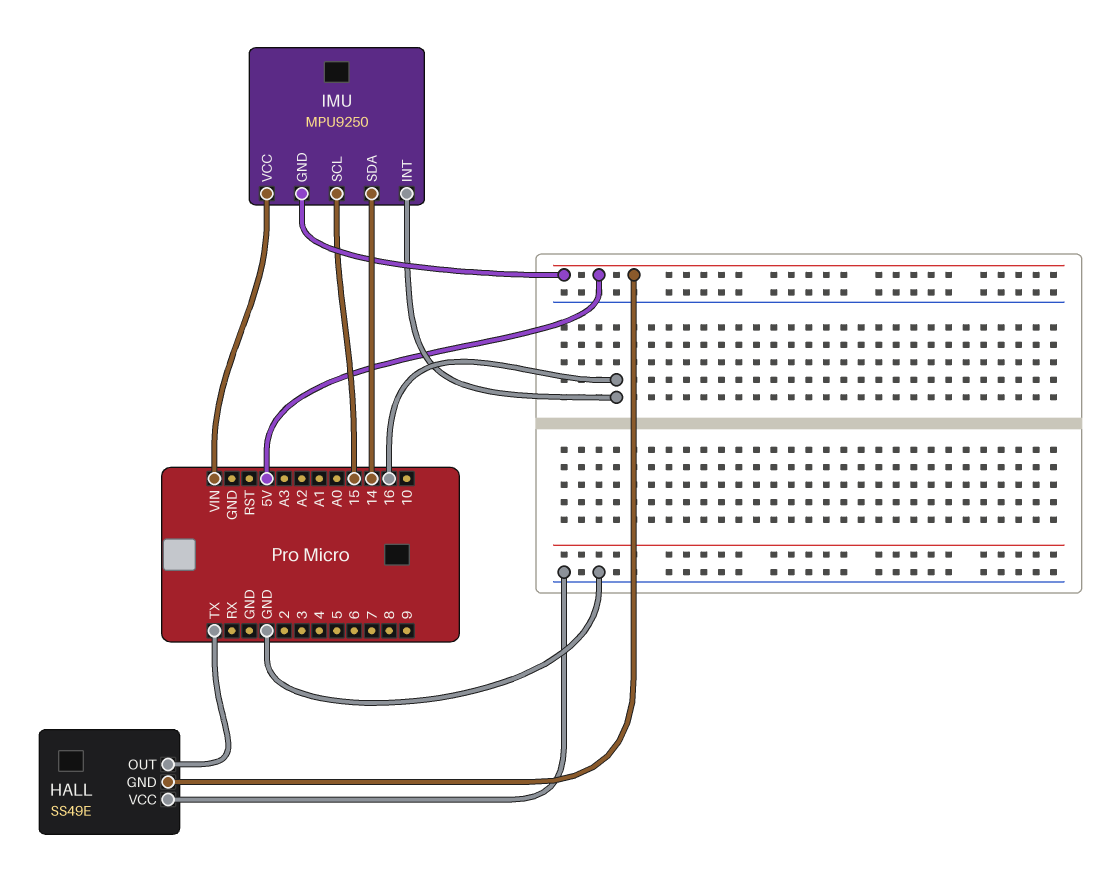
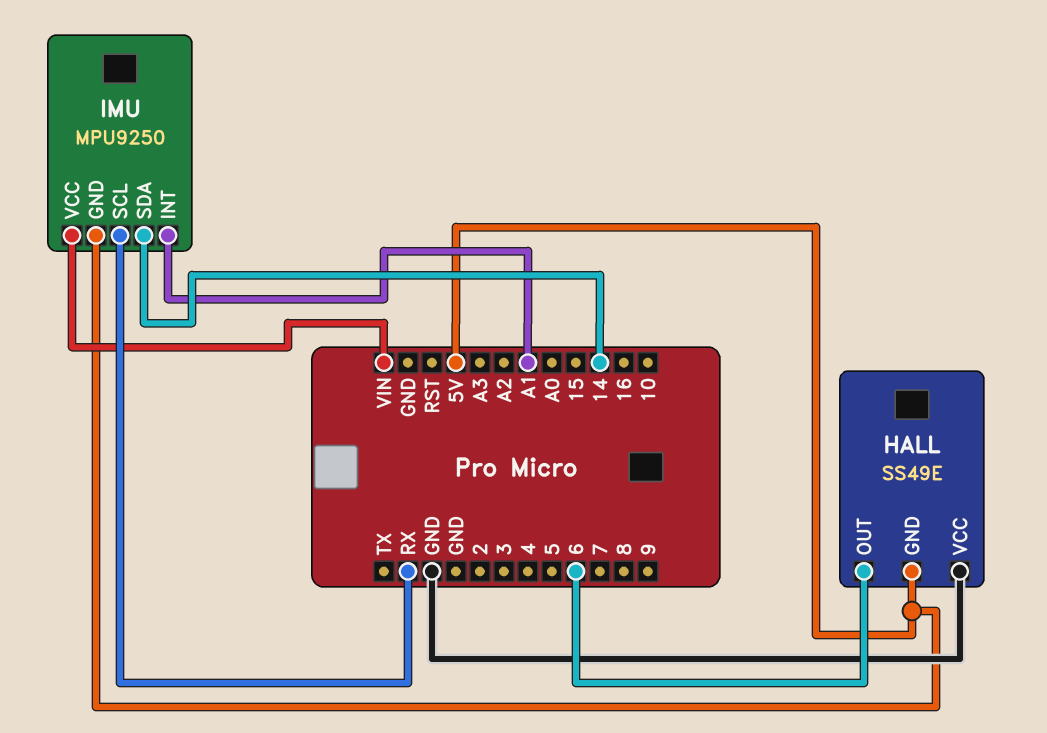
HALL pin OUT: TX -> 6
IMU pin INT: 16 -> A1
IMU pin SCL: 15 -> RX

